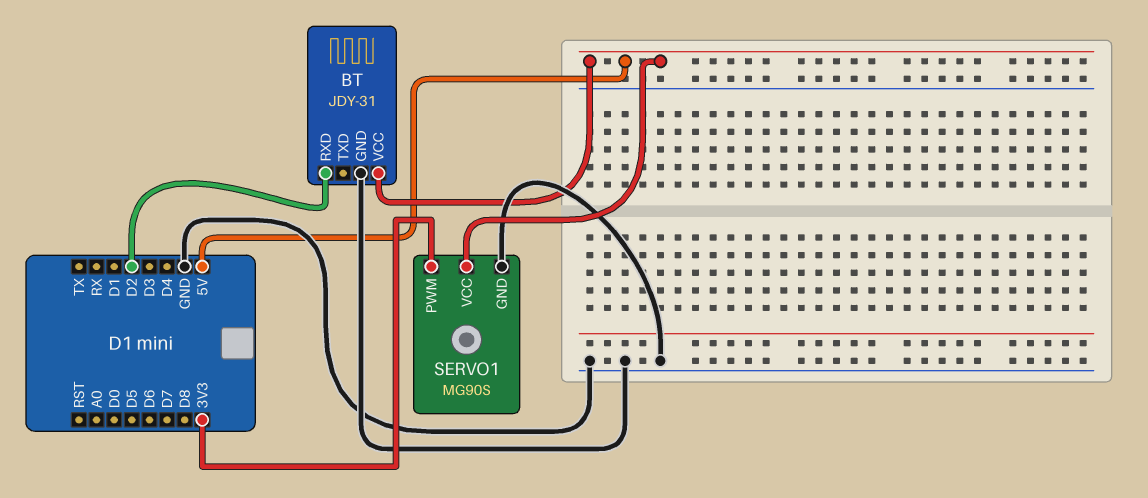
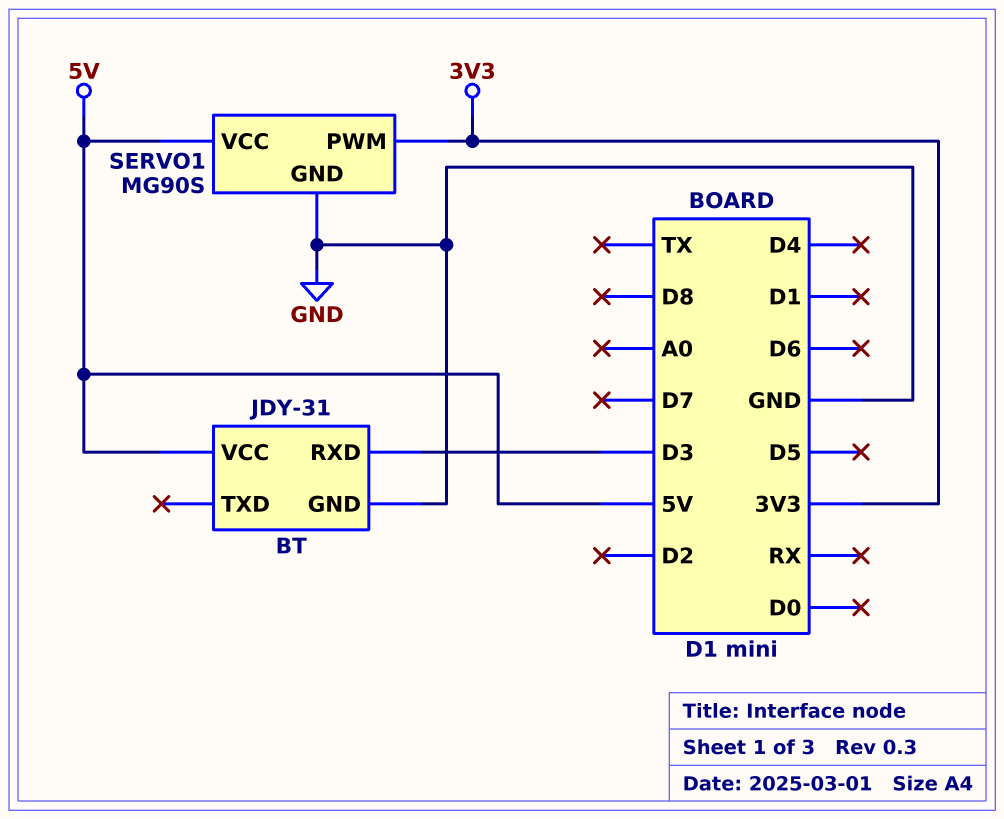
BT pin RXD: D2 -> D3

